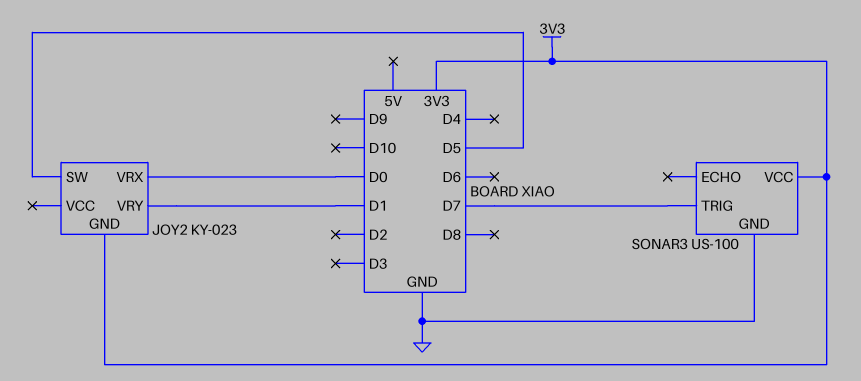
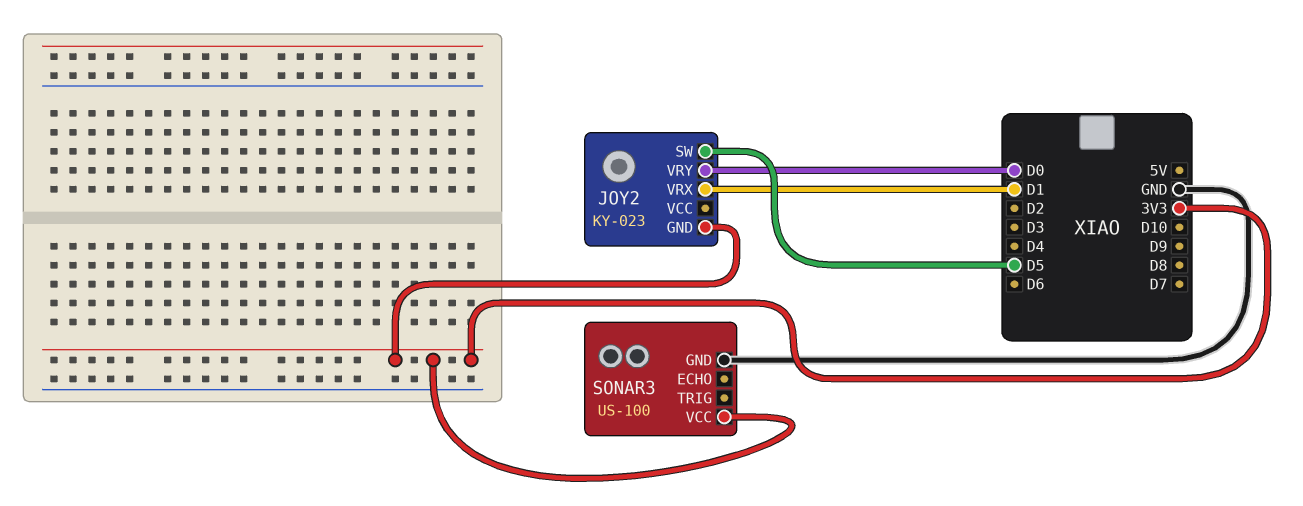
JOY2 pin VRX: D0 -> D1
JOY2 pin VRY: D1 -> D0
SONAR3 pin TRIG: D7 -> none

